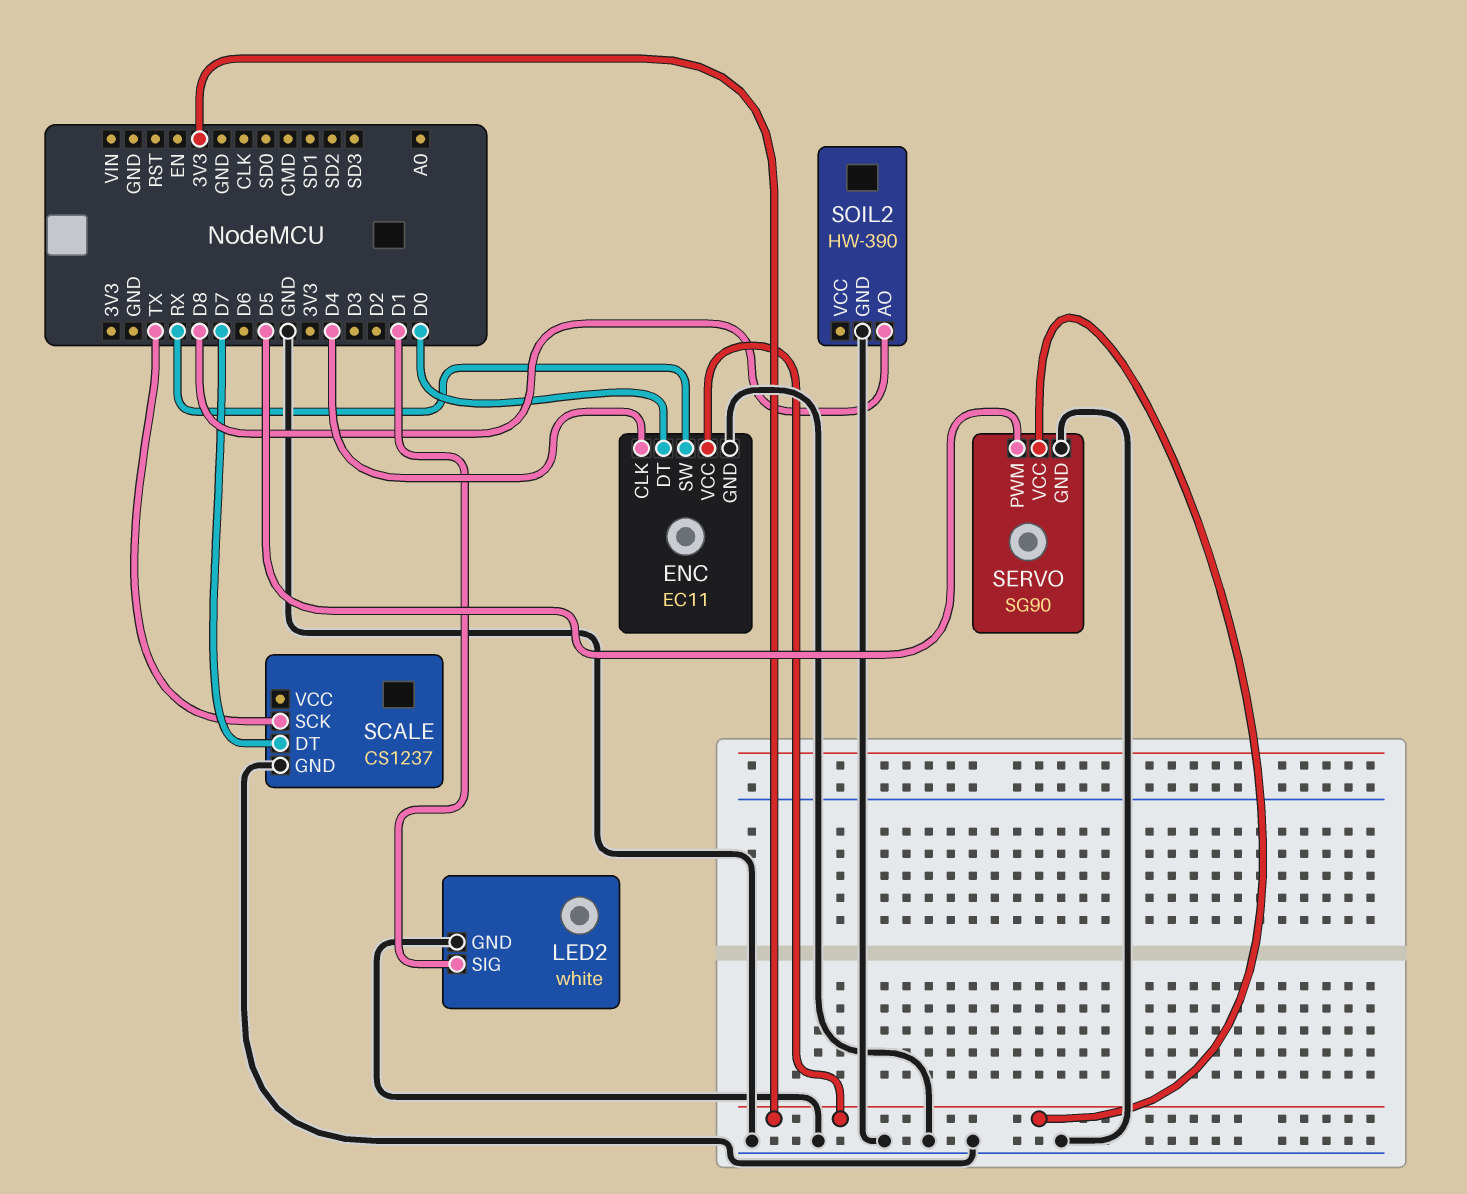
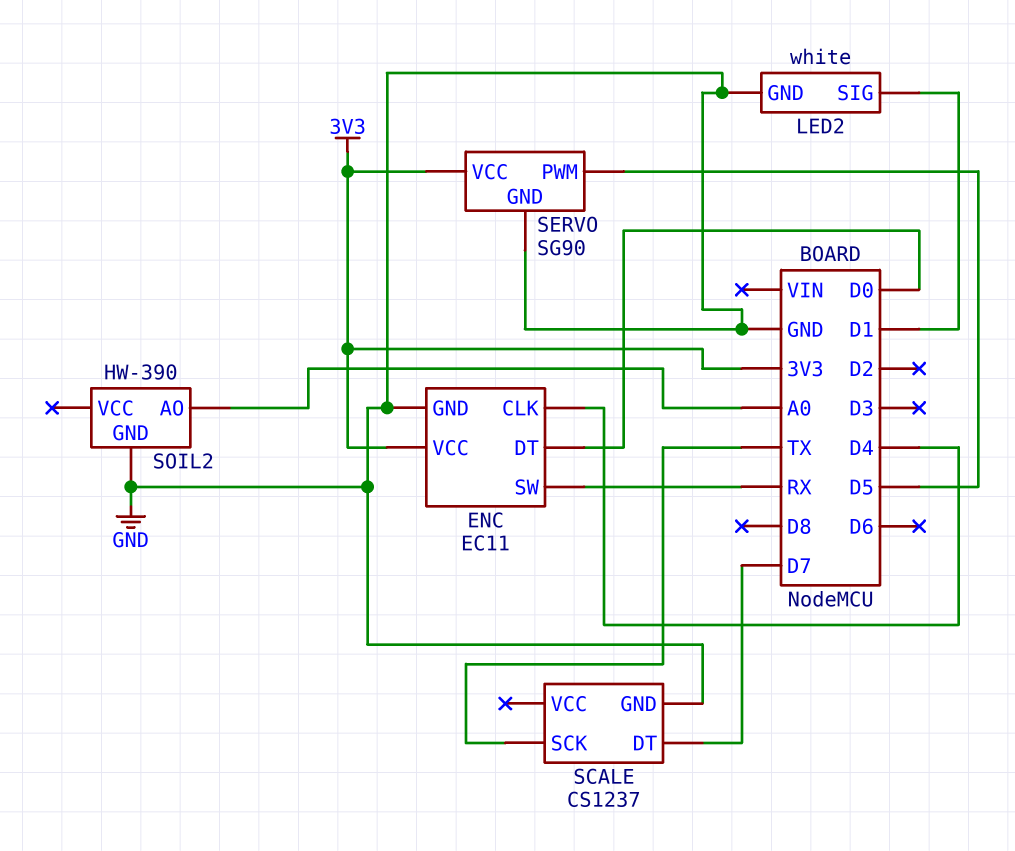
SOIL2 pin AO: D8 -> A0

